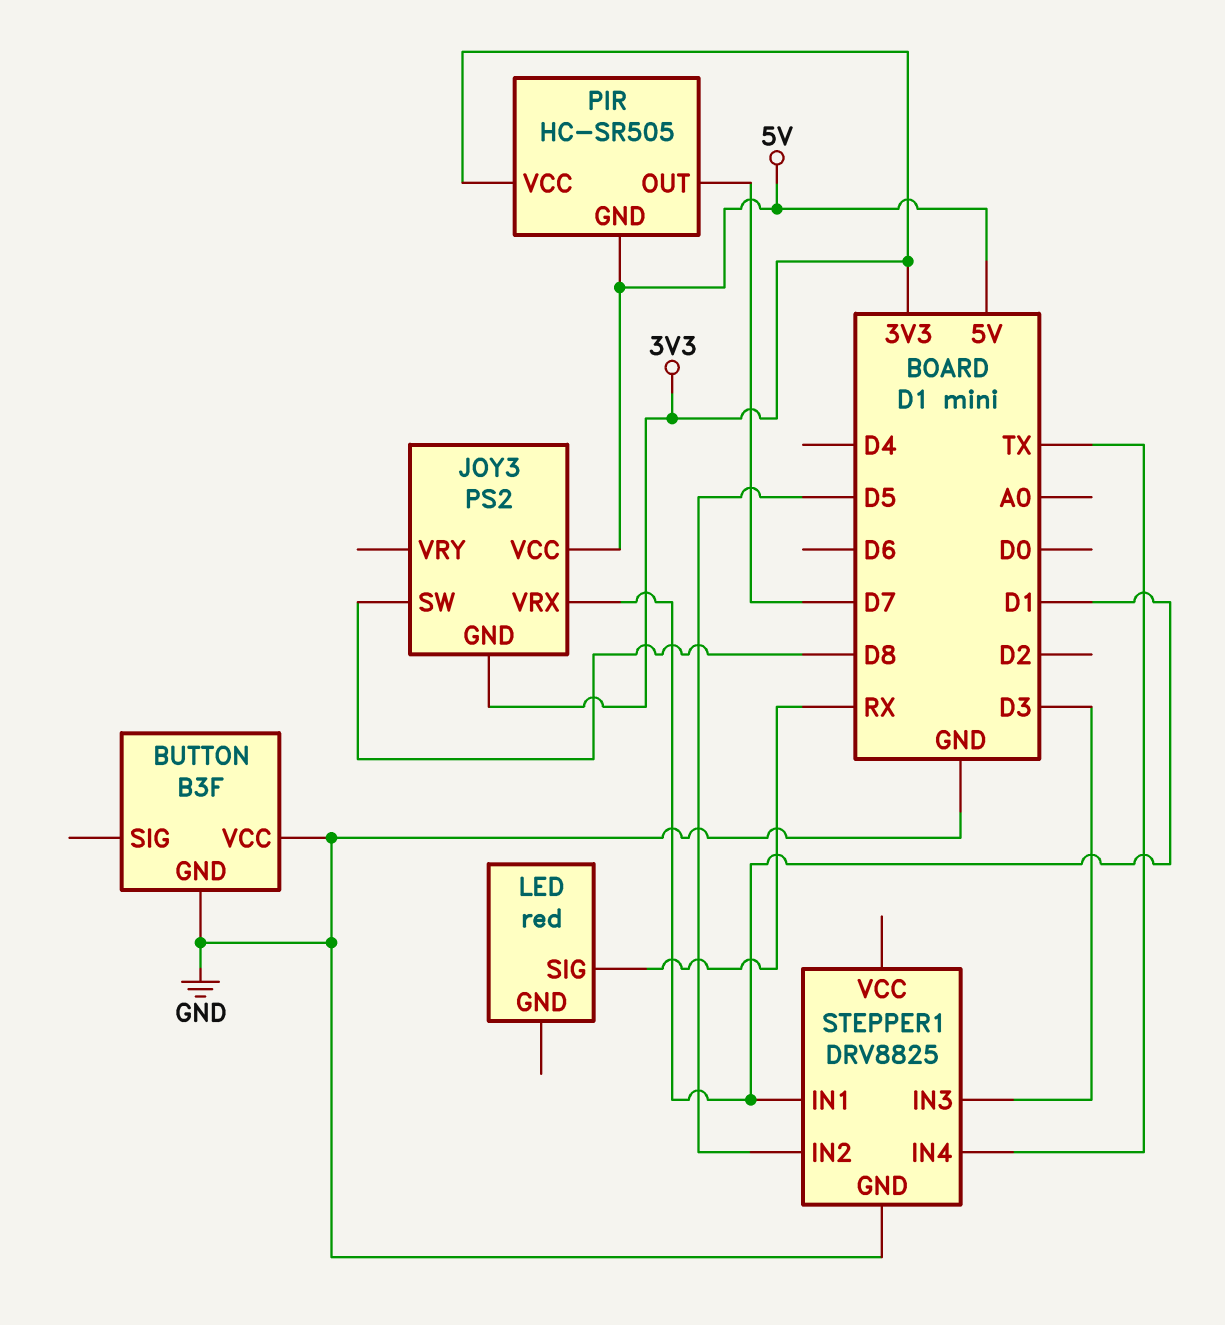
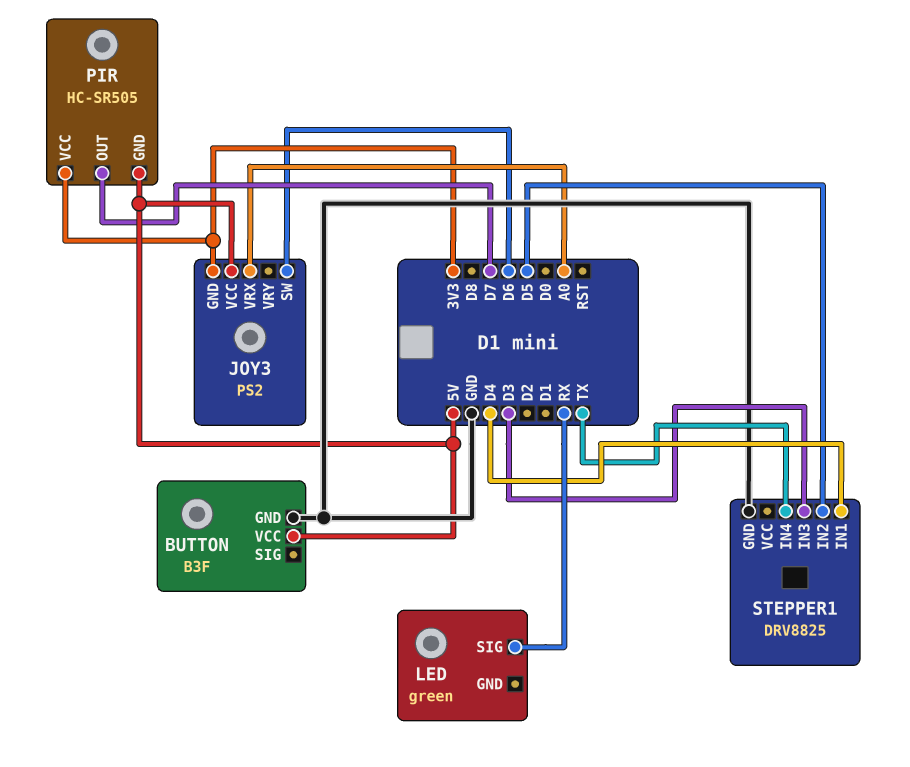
BUTTON pin VCC: GND -> 5V
JOY3 pin SW: D8 -> D6
JOY3 pin VRX: D1 -> A0
LED: red -> green
STEPPER1 pin IN1: D1 -> D4

